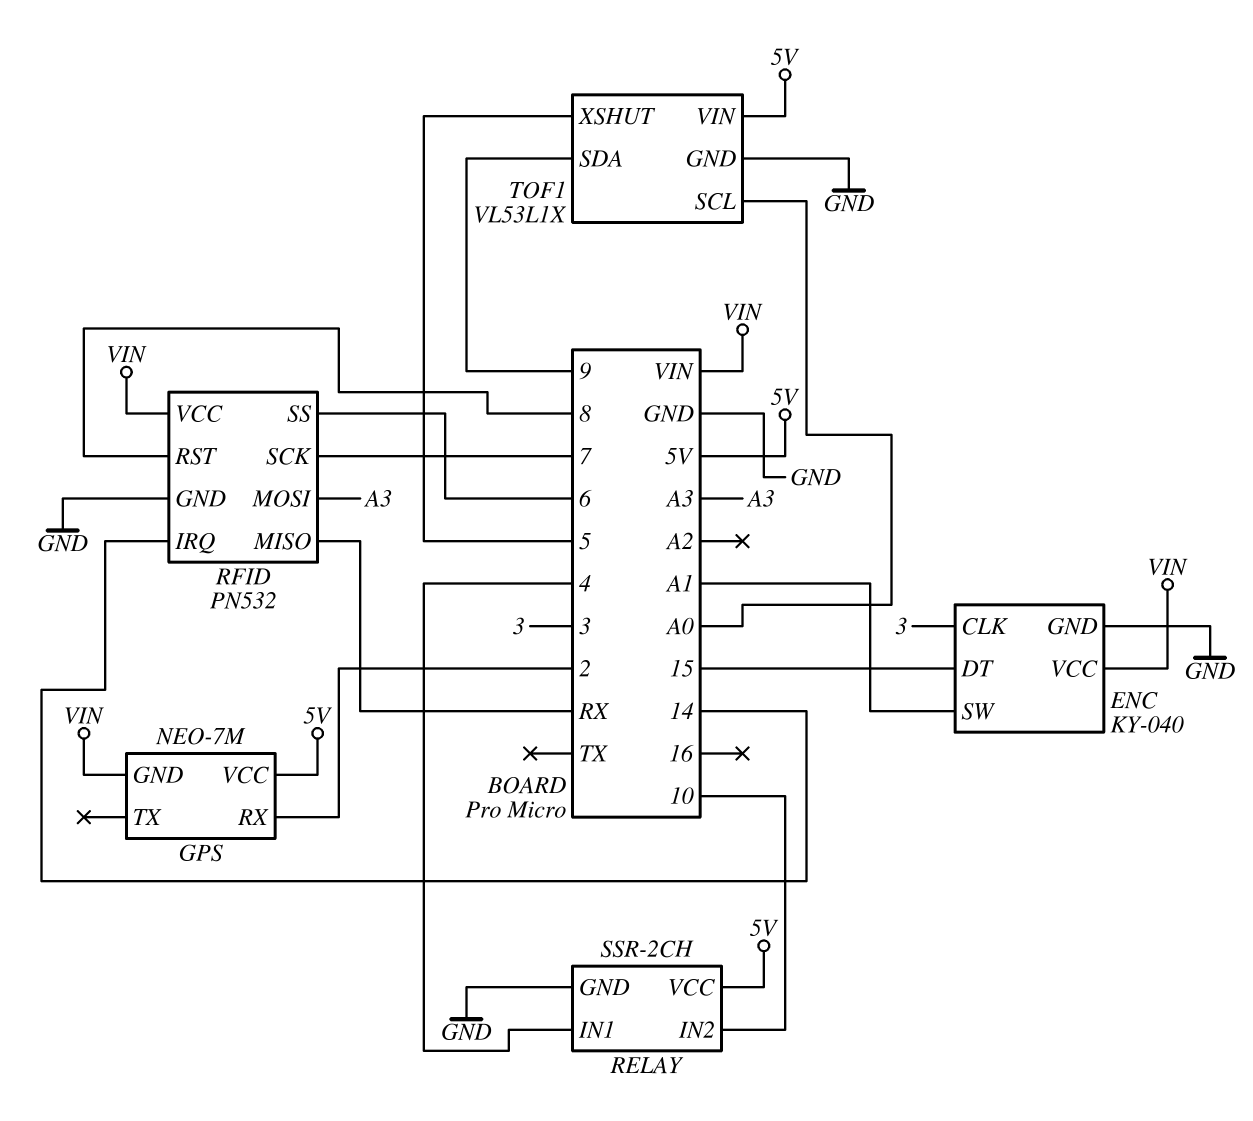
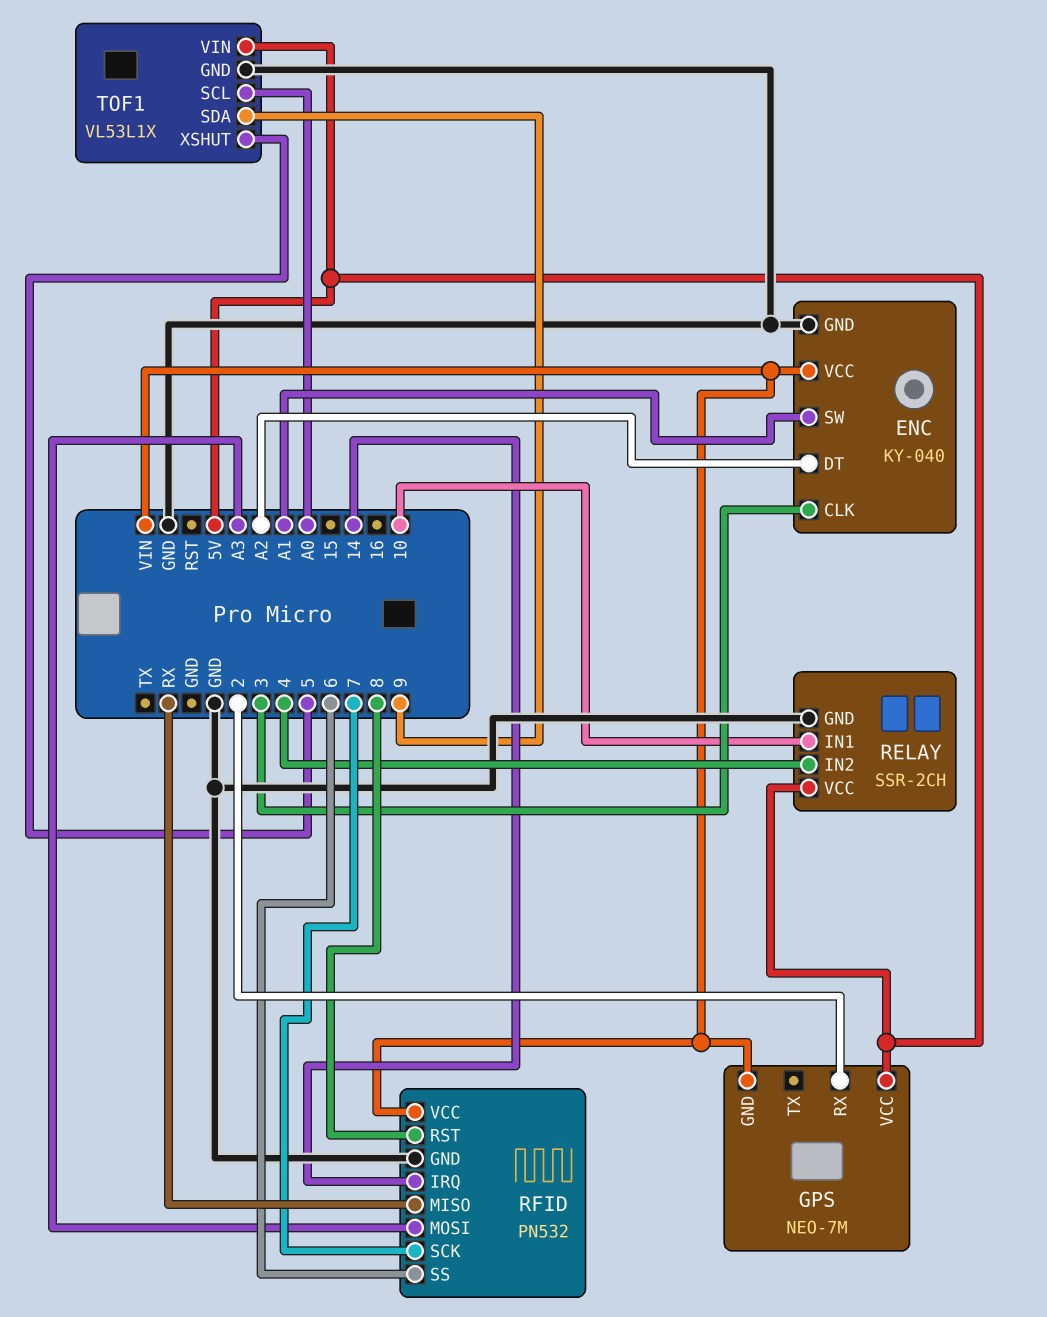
ENC pin DT: 15 -> A2
RELAY pin IN1: 4 -> 10
RELAY pin IN2: 10 -> 4

